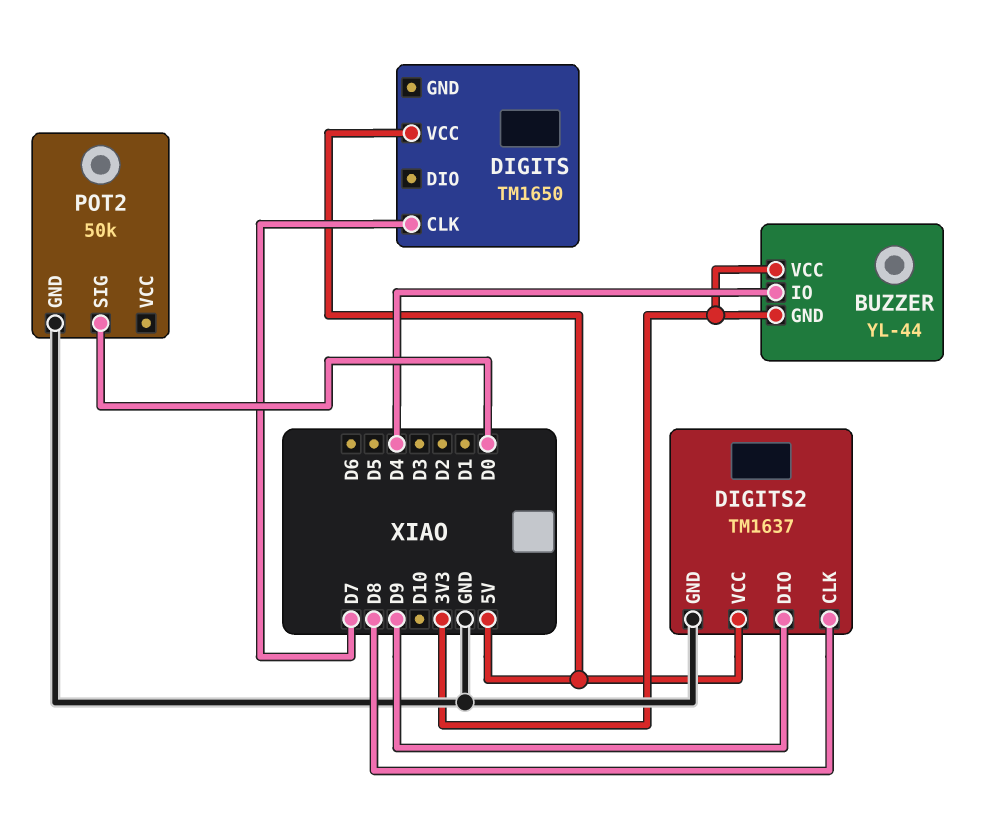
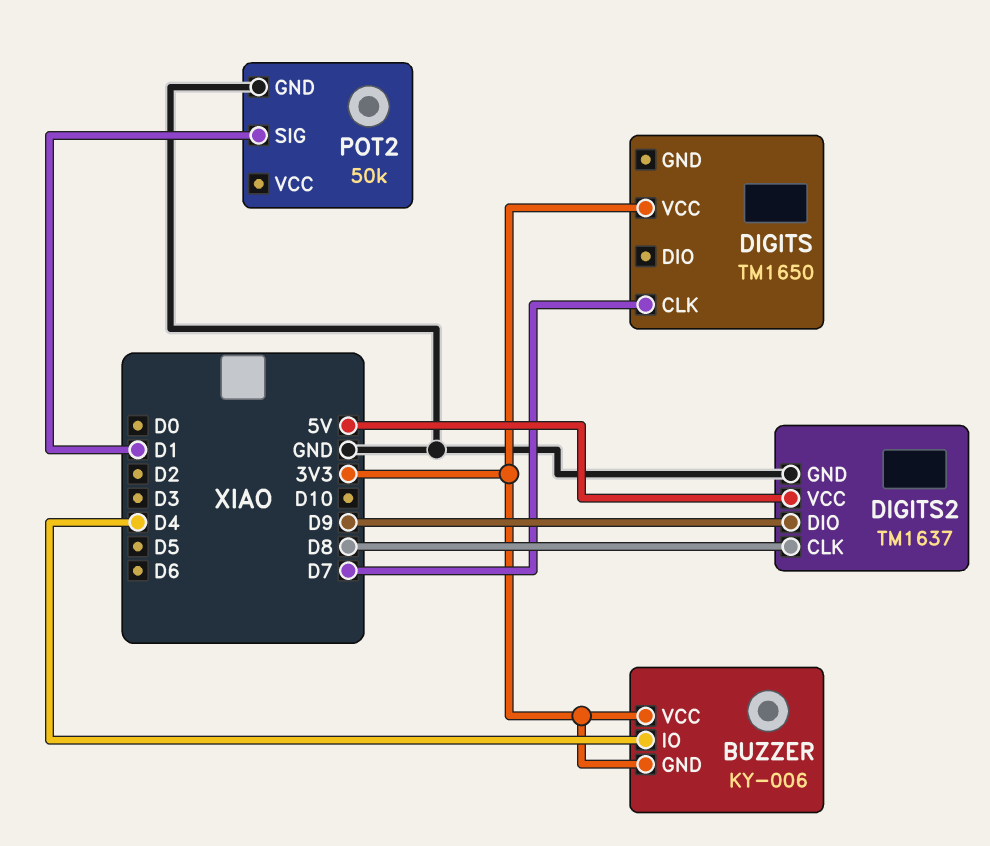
BUZZER: YL-44 -> KY-006
DIGITS pin VCC: 5V -> 3V3
POT2 pin SIG: D0 -> D1

